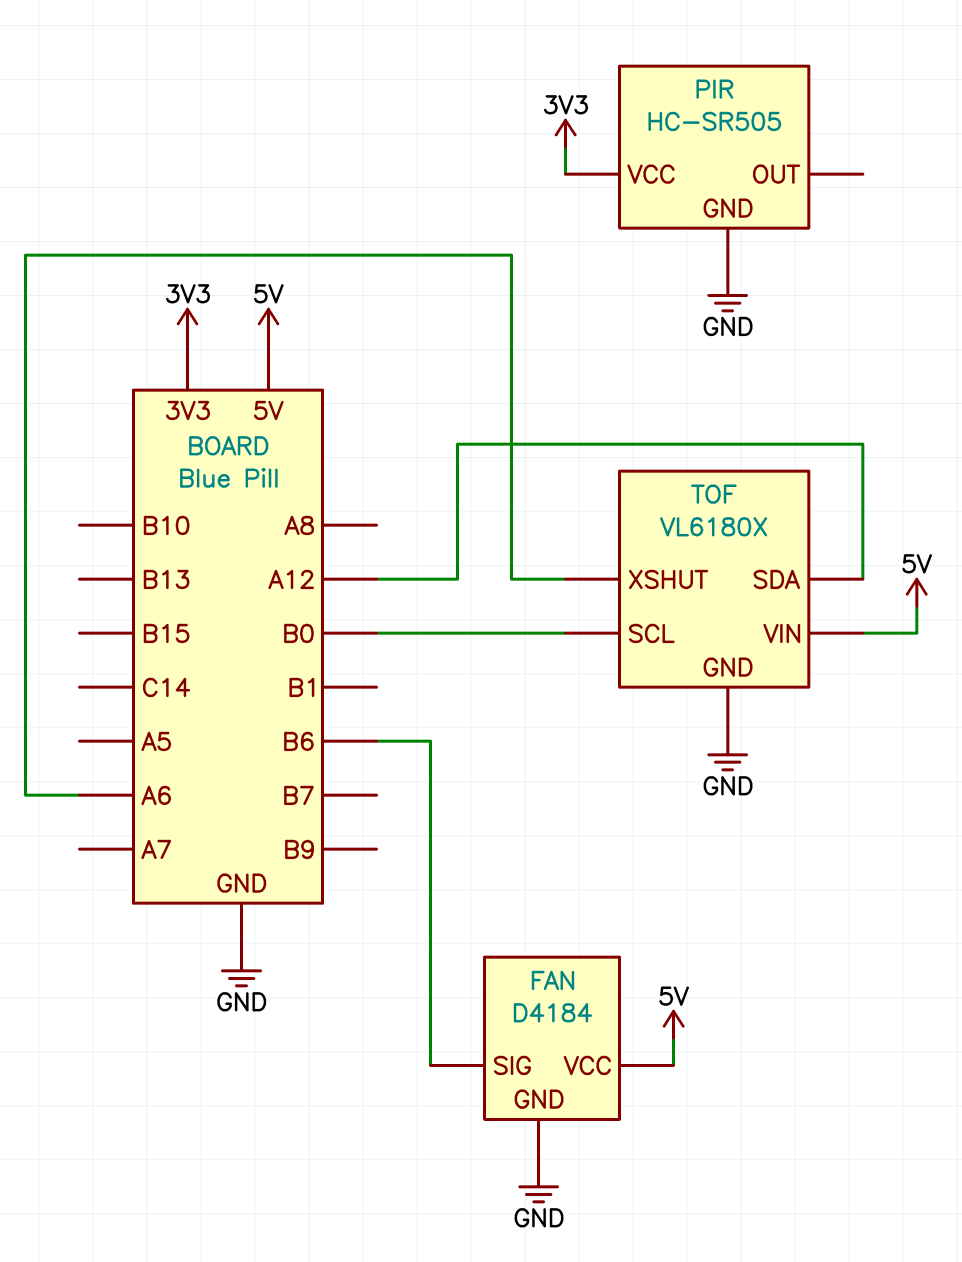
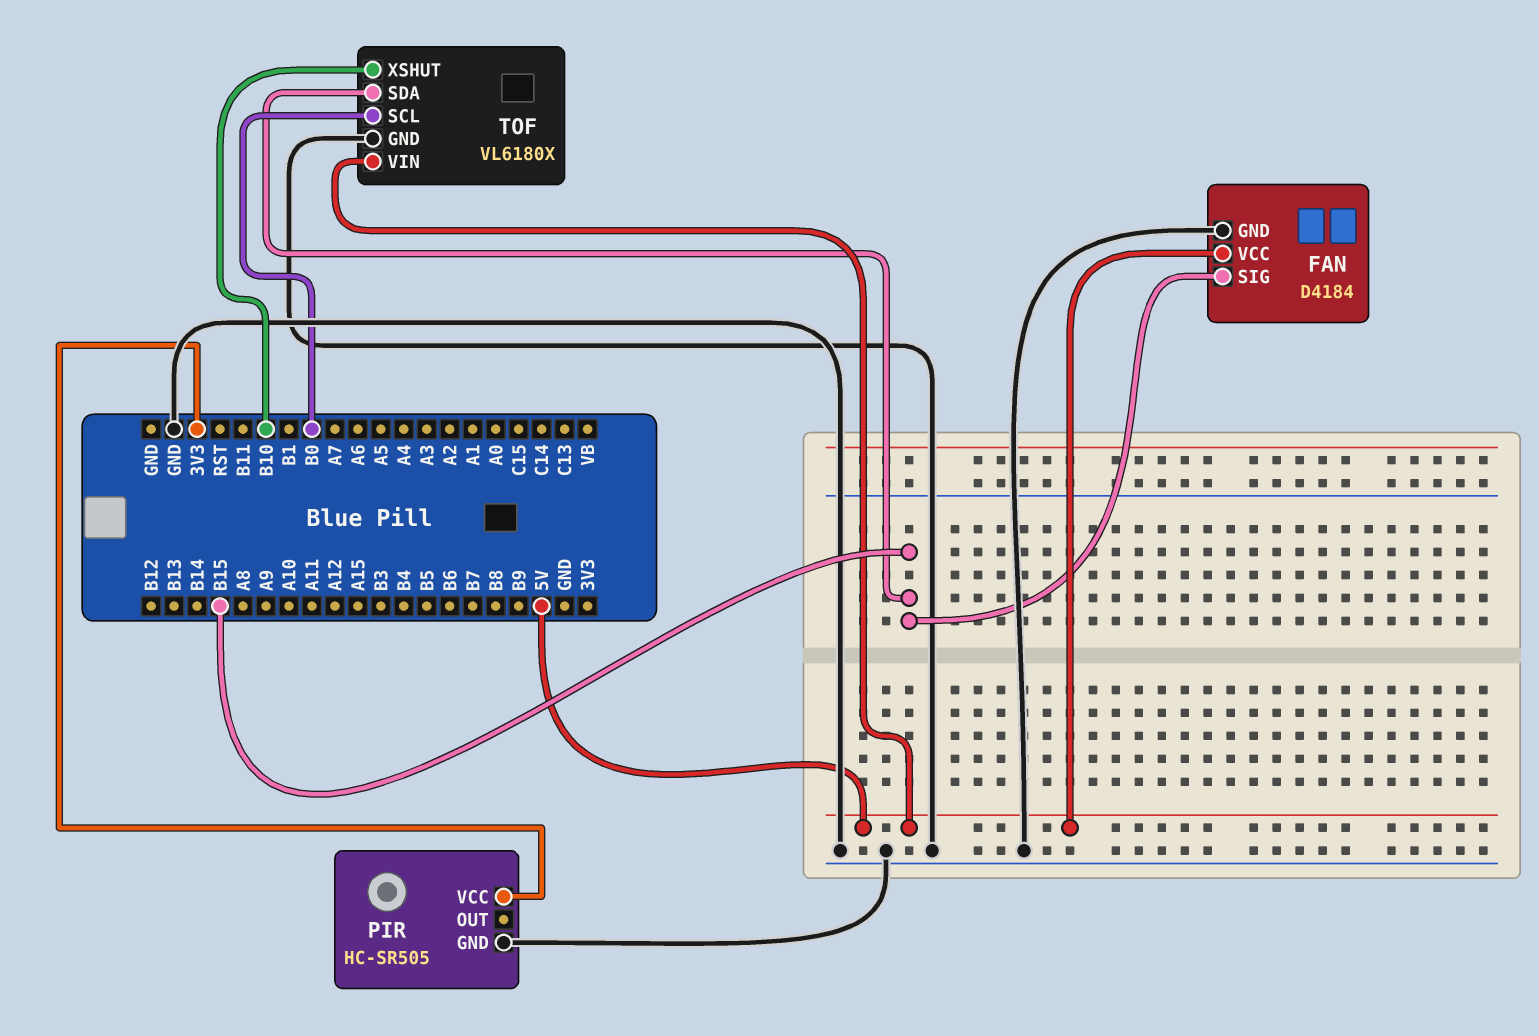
FAN pin SIG: B6 -> B15
TOF pin SDA: A12 -> B15
TOF pin XSHUT: A6 -> B10

